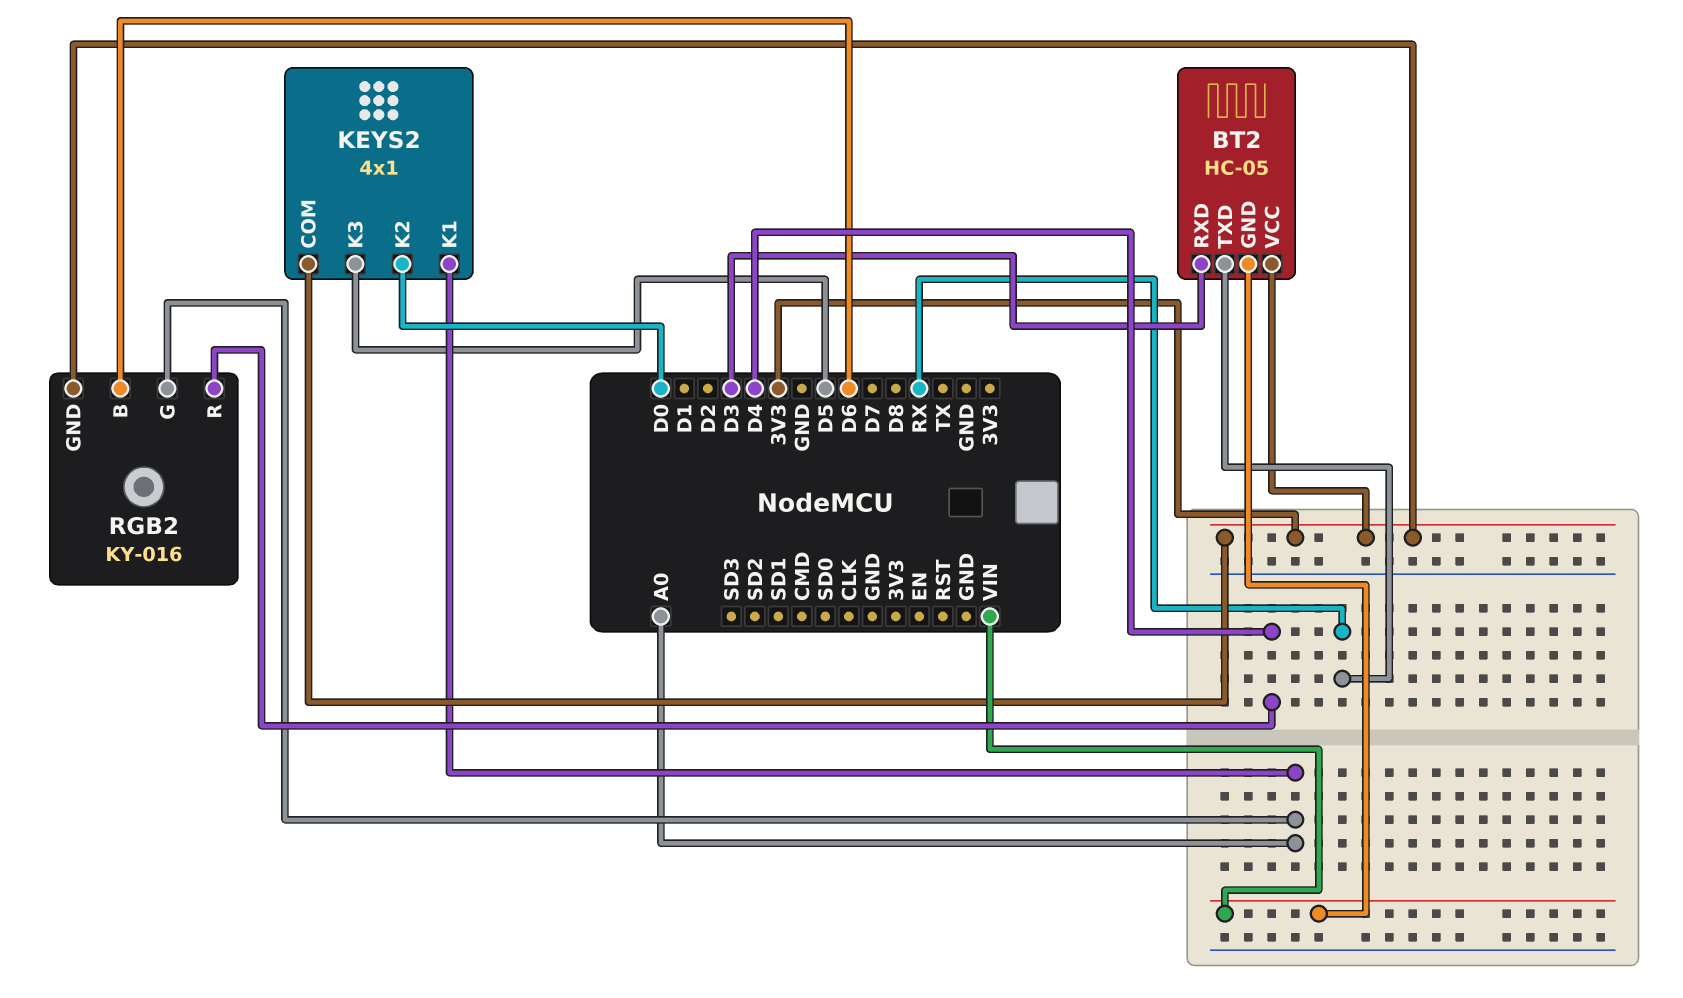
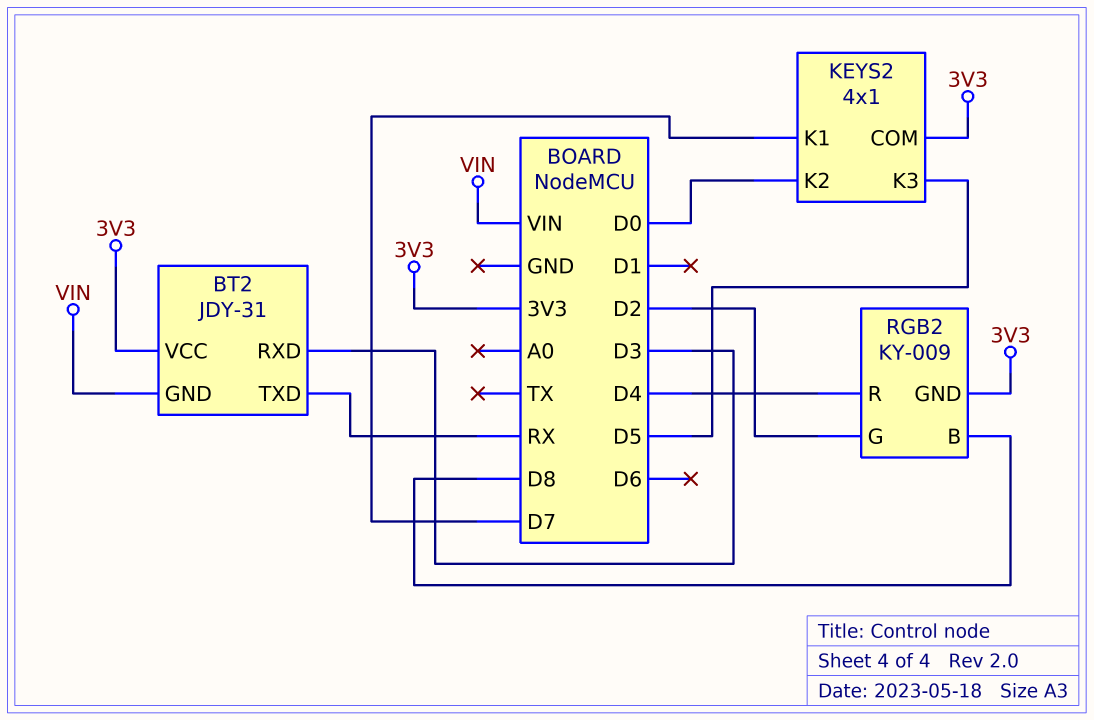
BT2: HC-05 -> JDY-31
KEYS2 pin K1: A0 -> D7
RGB2: KY-016 -> KY-009
RGB2 pin B: D6 -> D8
RGB2 pin G: A0 -> D2

